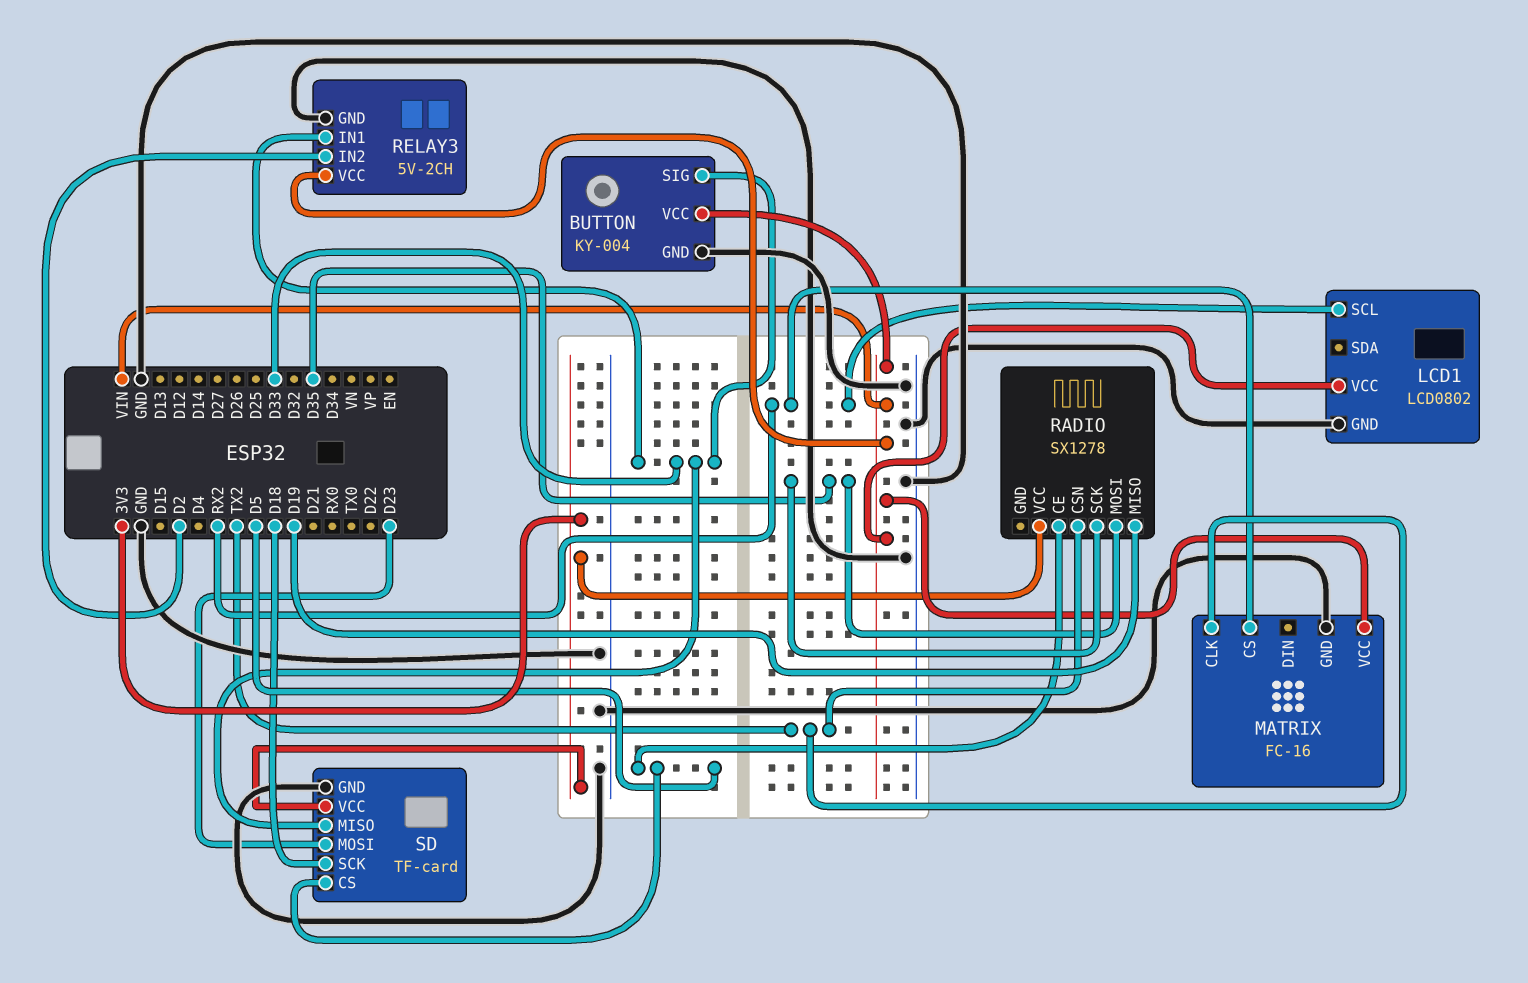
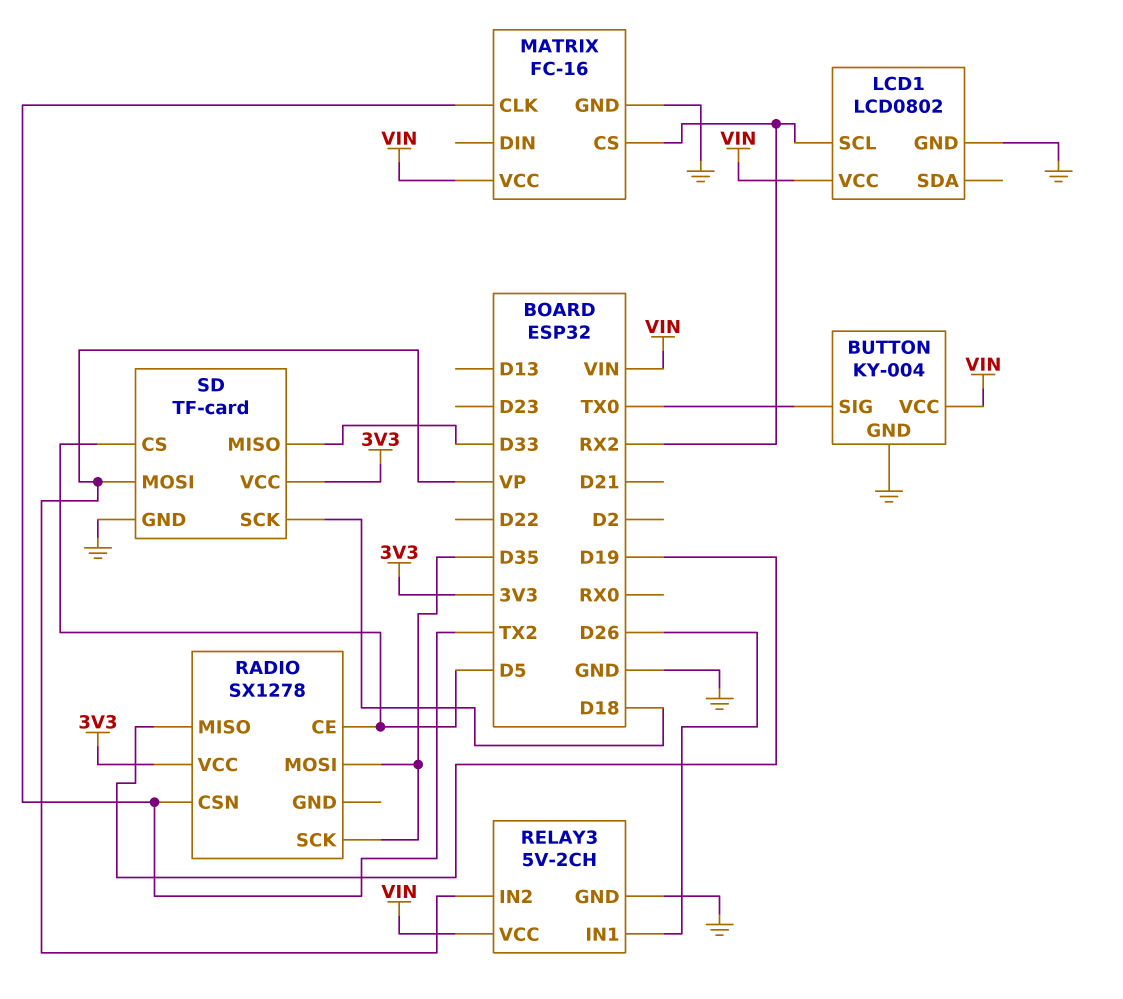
BUTTON pin SIG: D33 -> TX0
RELAY3 pin IN1: D33 -> D26
RELAY3 pin IN2: D2 -> VP
SD pin MOSI: D23 -> VP

